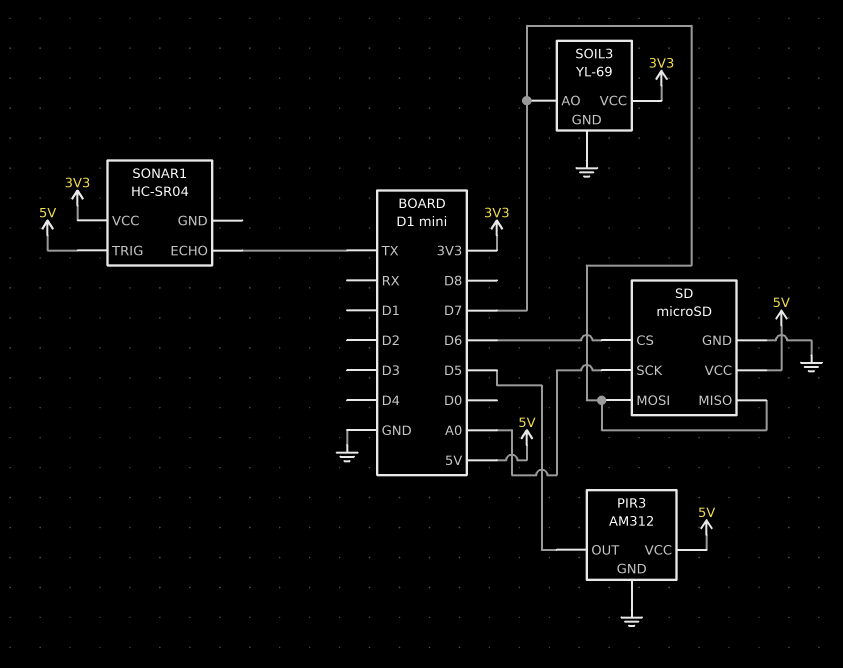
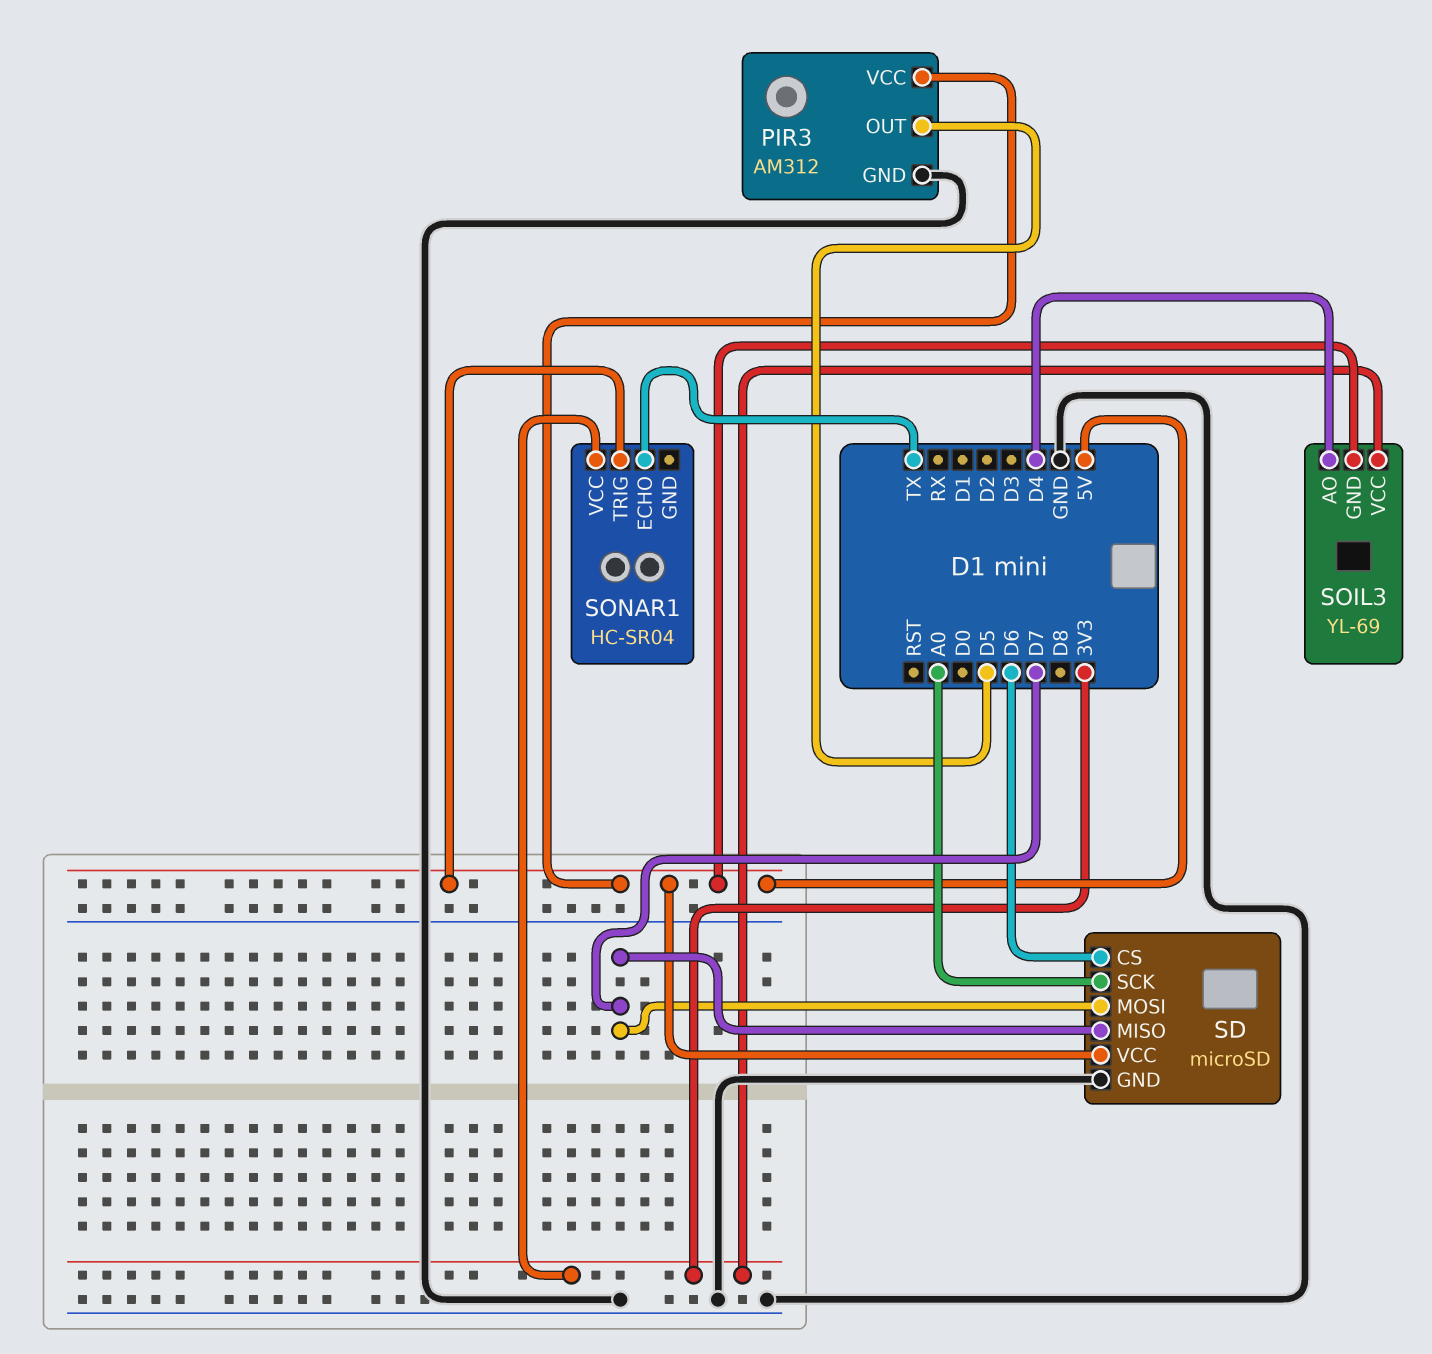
SOIL3 pin AO: D7 -> D4
SOIL3 pin GND: GND -> 5V

